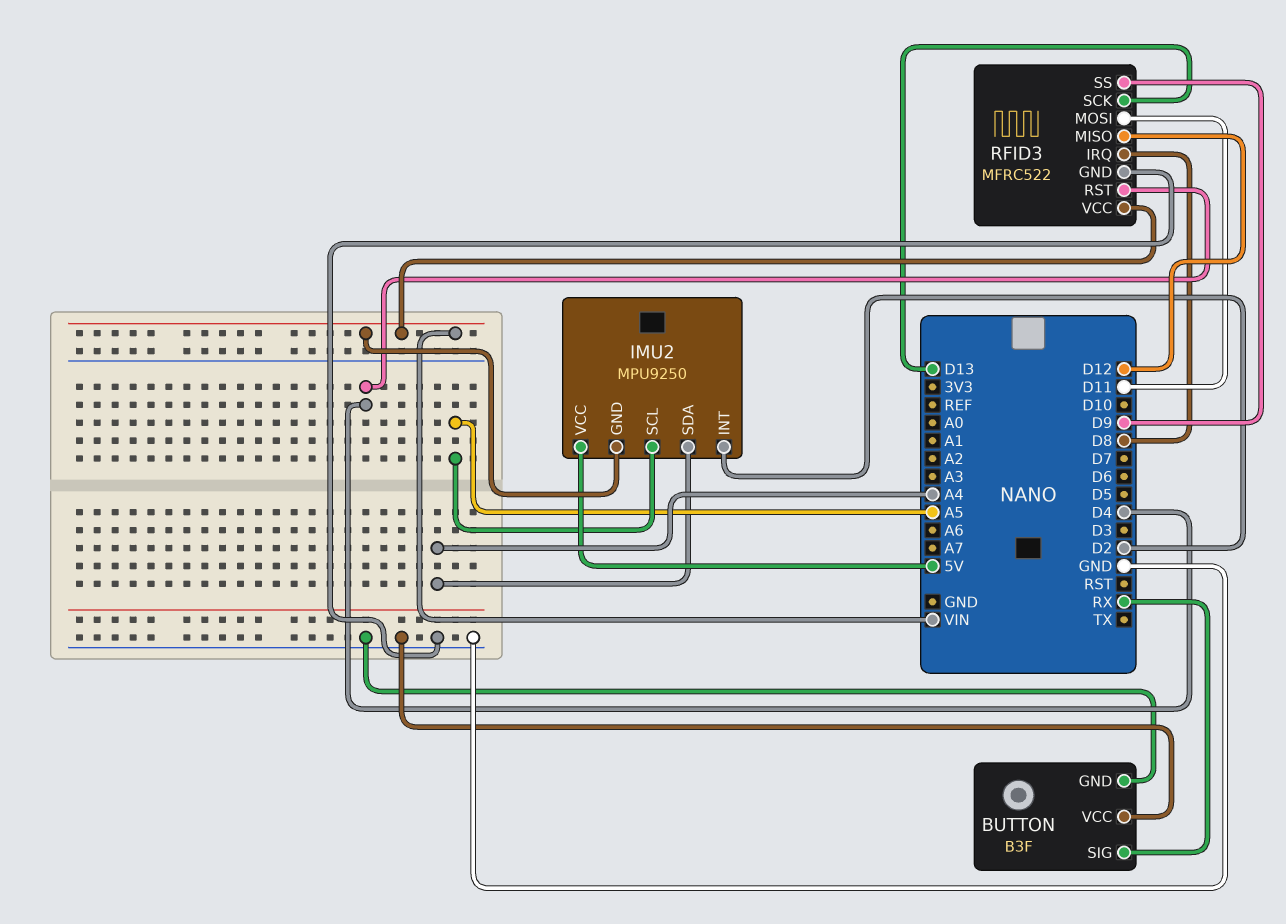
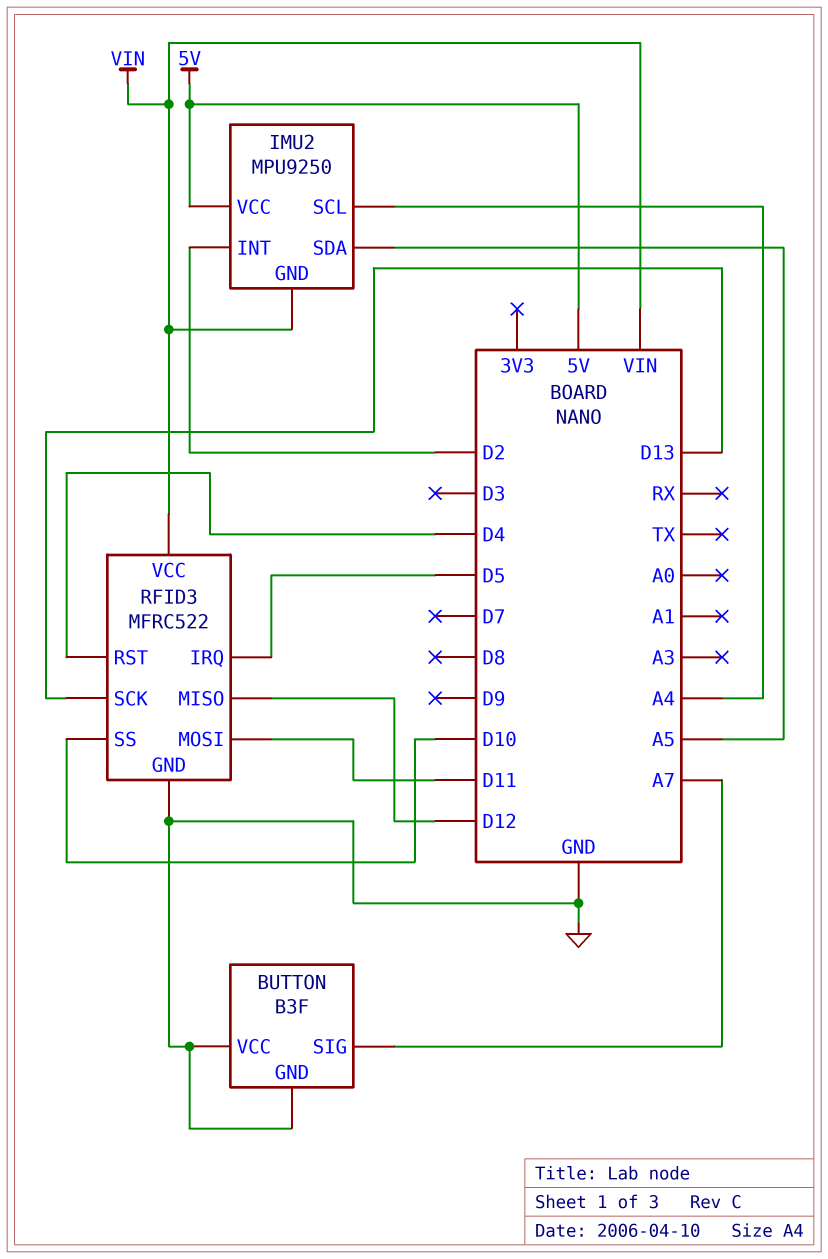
BUTTON pin SIG: RX -> A7
IMU2 pin SCL: A5 -> A4
IMU2 pin SDA: A4 -> A5
RFID3 pin IRQ: D8 -> D5
RFID3 pin SS: D9 -> D10

